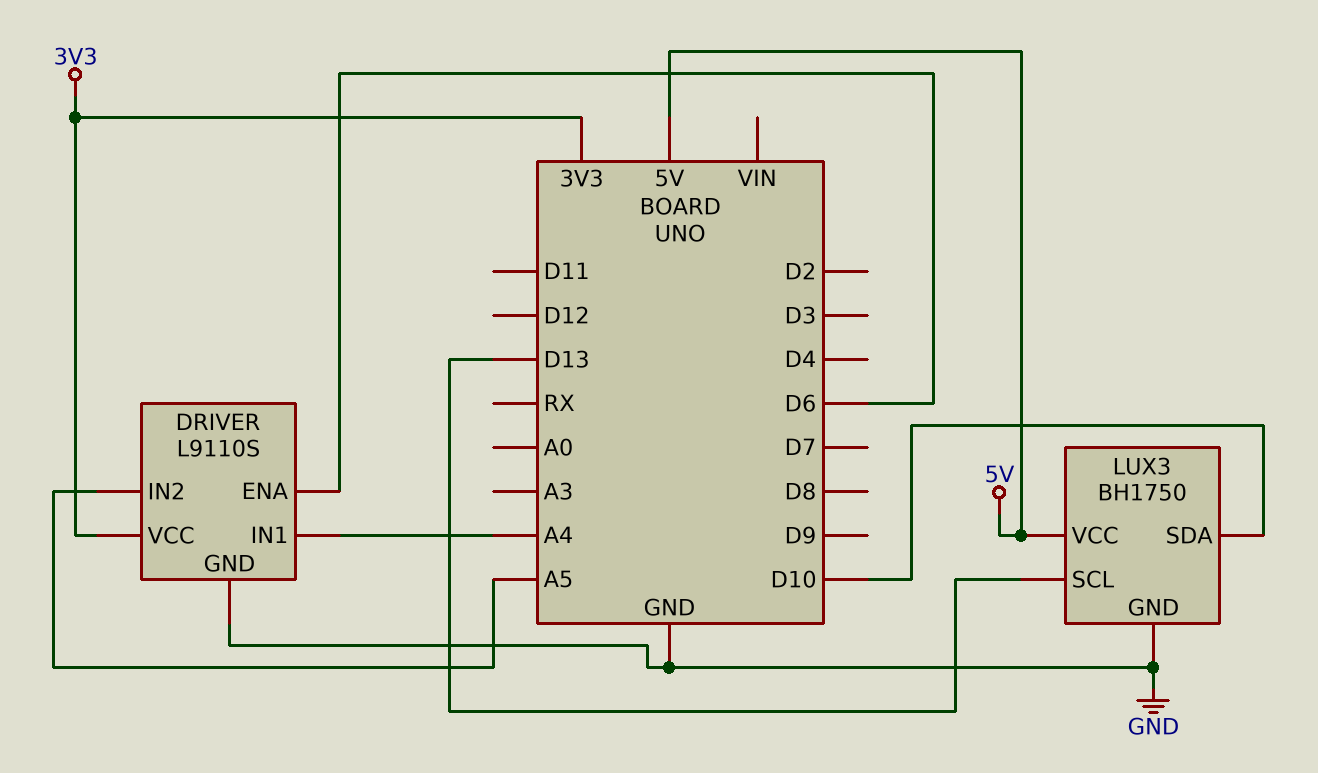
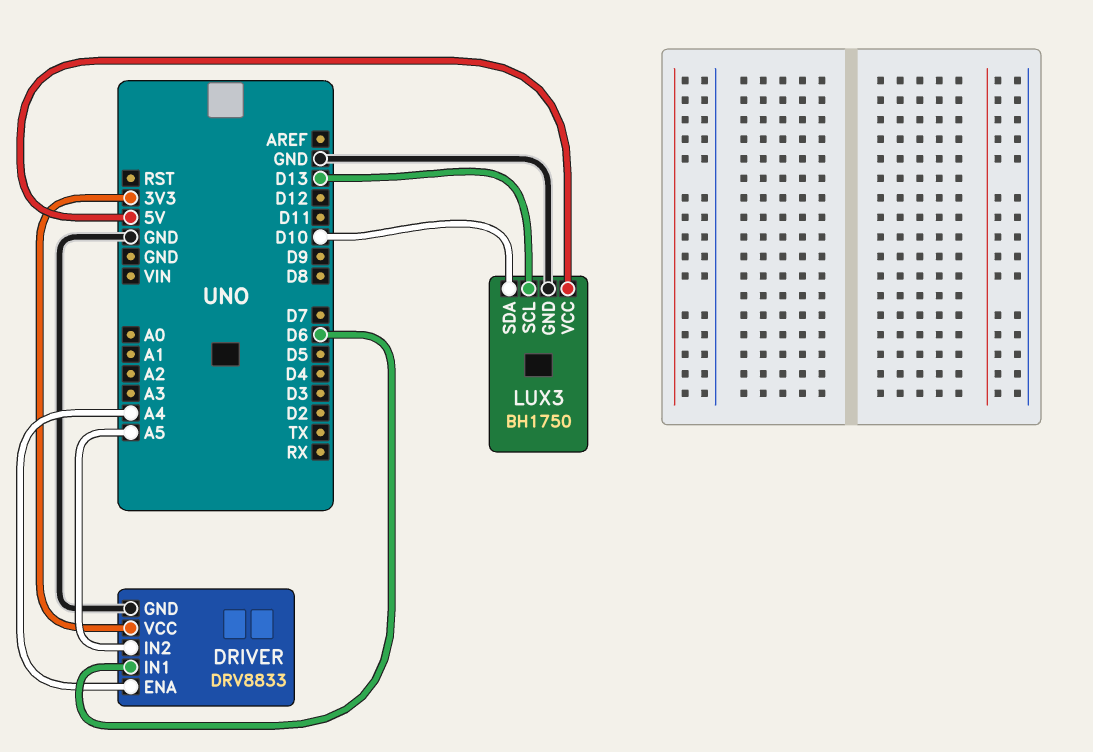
DRIVER: L9110S -> DRV8833
DRIVER pin ENA: D6 -> A4
DRIVER pin IN1: A4 -> D6

